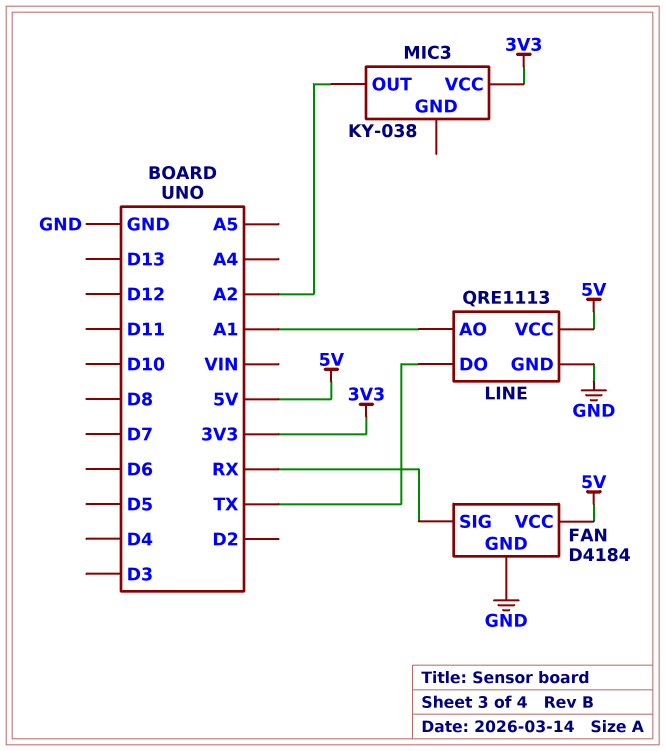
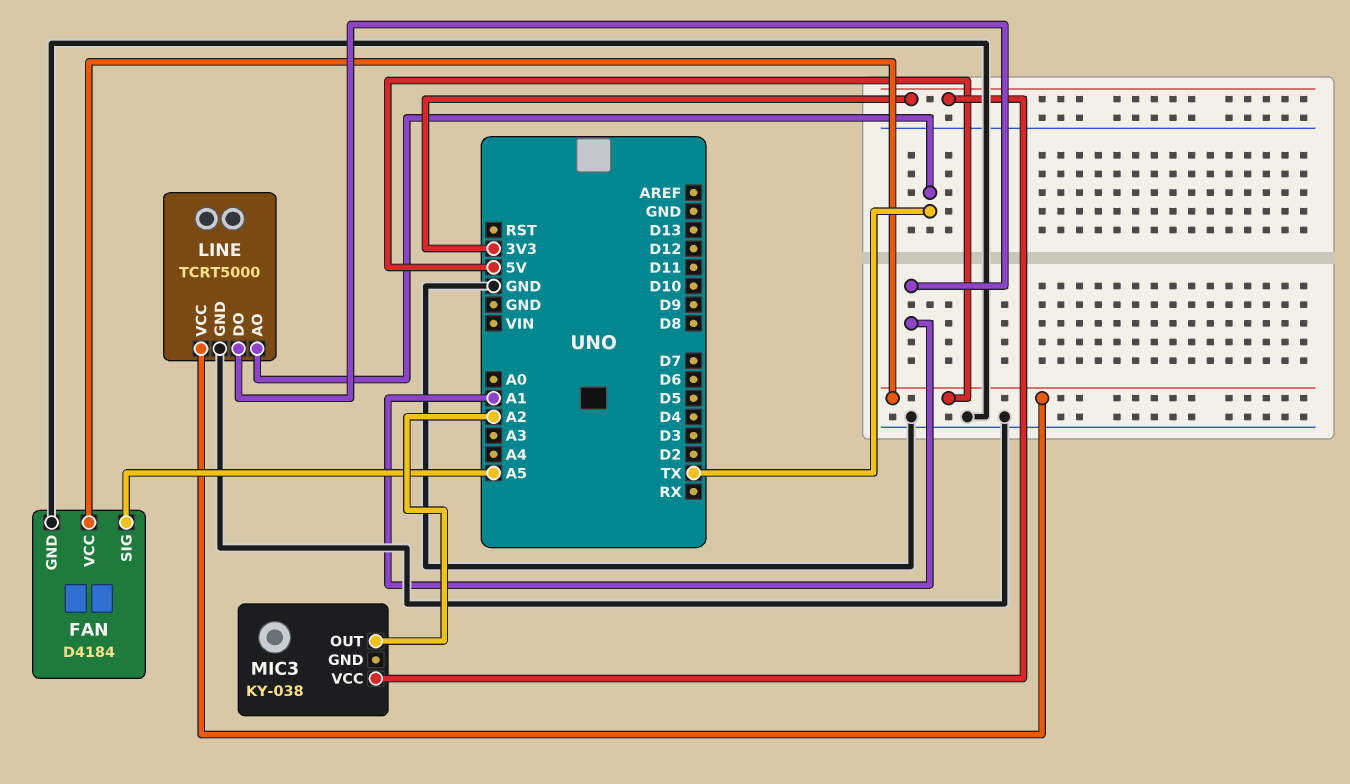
FAN pin SIG: RX -> A5
LINE: QRE1113 -> TCRT5000
LINE pin AO: A1 -> TX
LINE pin DO: TX -> A1

